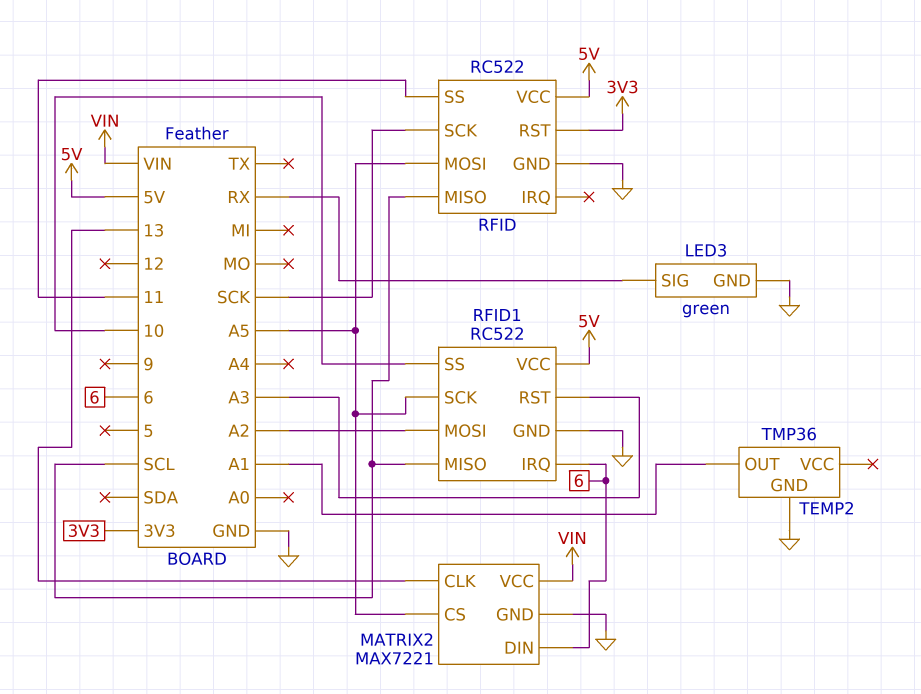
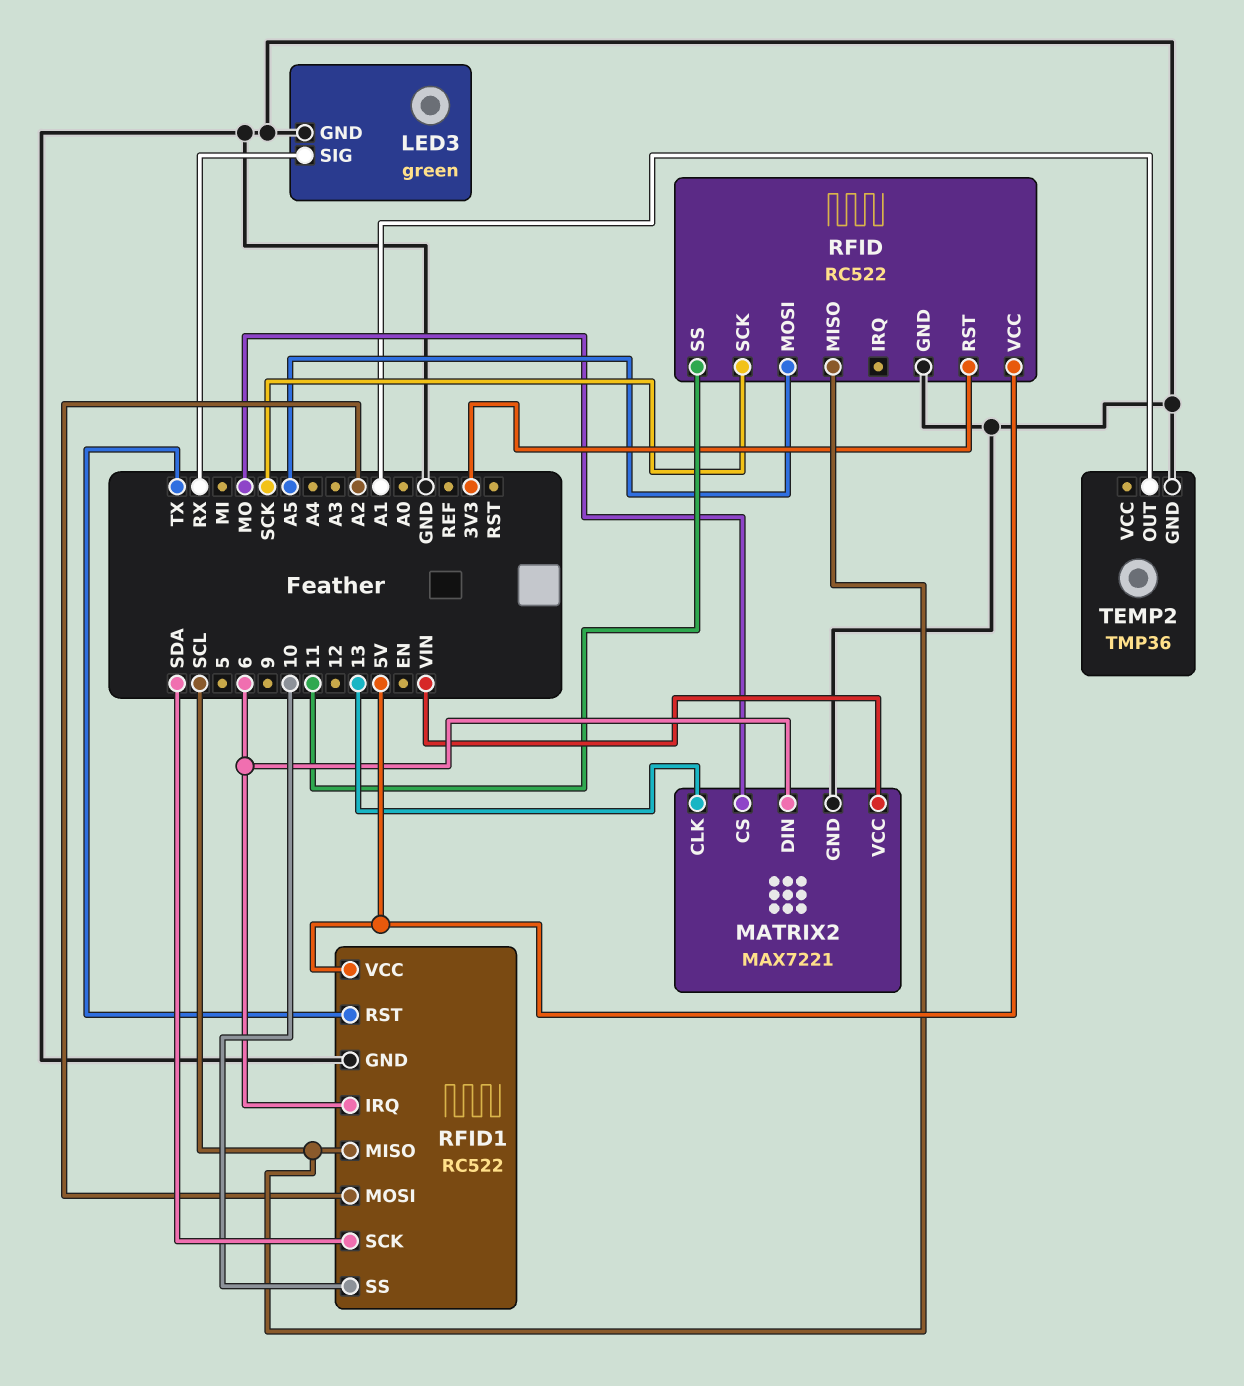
MATRIX2 pin CS: A5 -> MO
RFID1 pin RST: A3 -> TX
RFID1 pin SCK: A5 -> SDA

